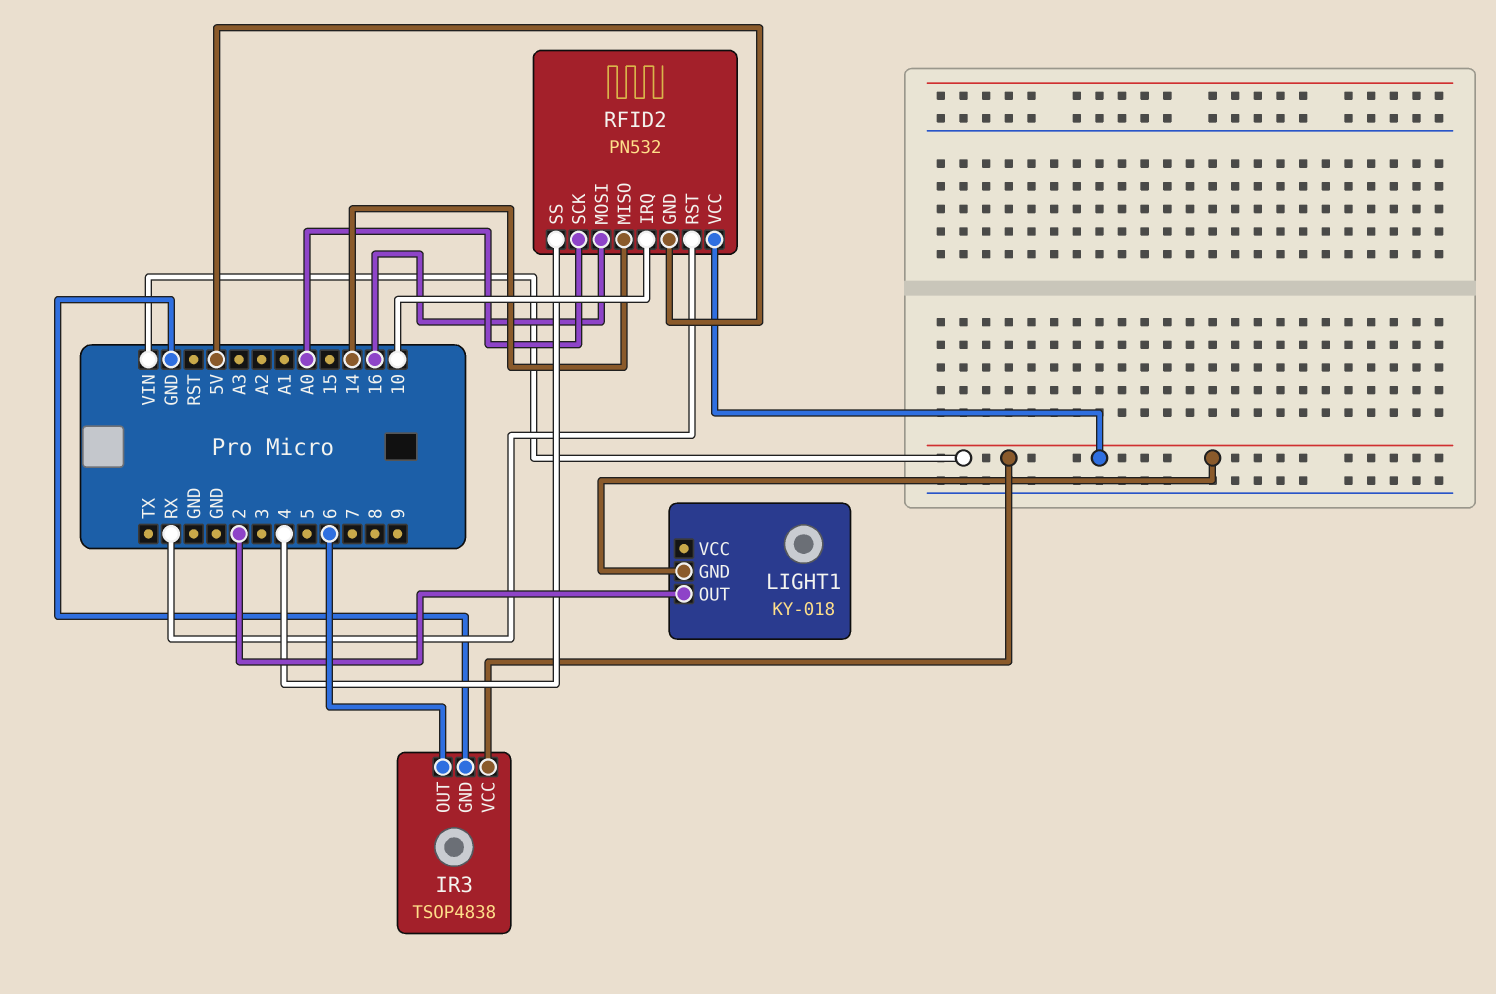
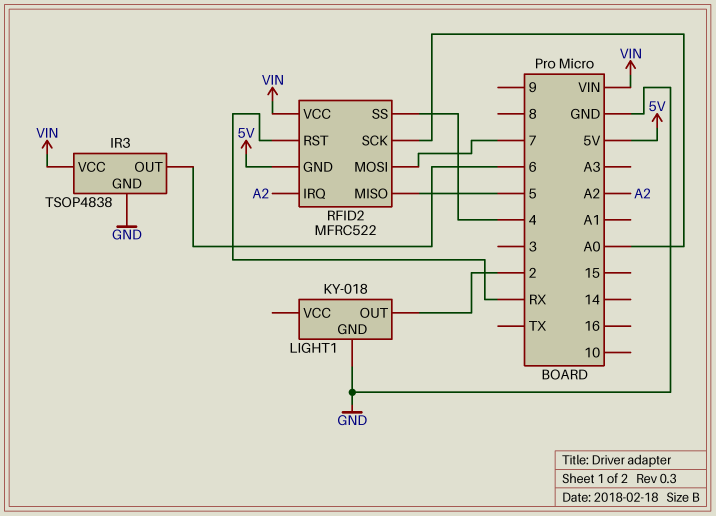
LIGHT1 pin GND: VIN -> GND
RFID2: PN532 -> MFRC522
RFID2 pin IRQ: 10 -> A2
RFID2 pin MISO: 14 -> 5
RFID2 pin MOSI: 16 -> 7

